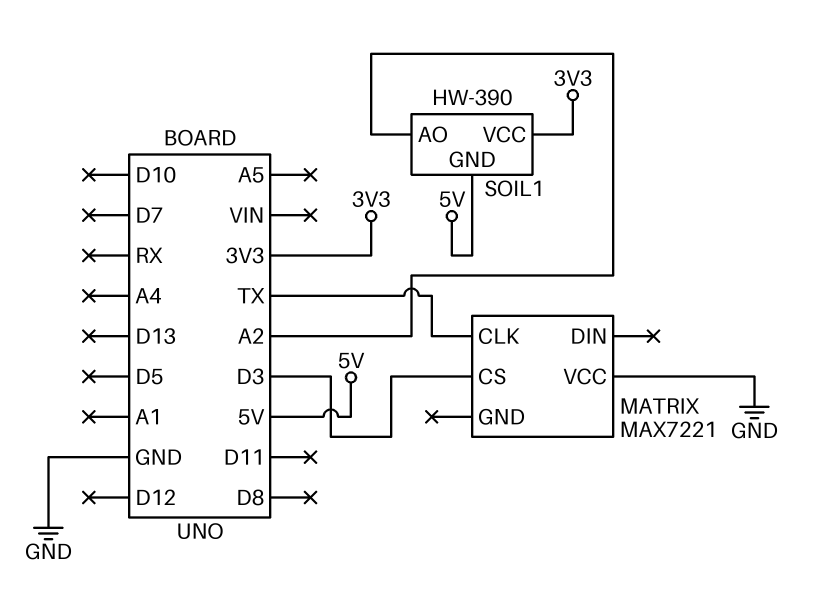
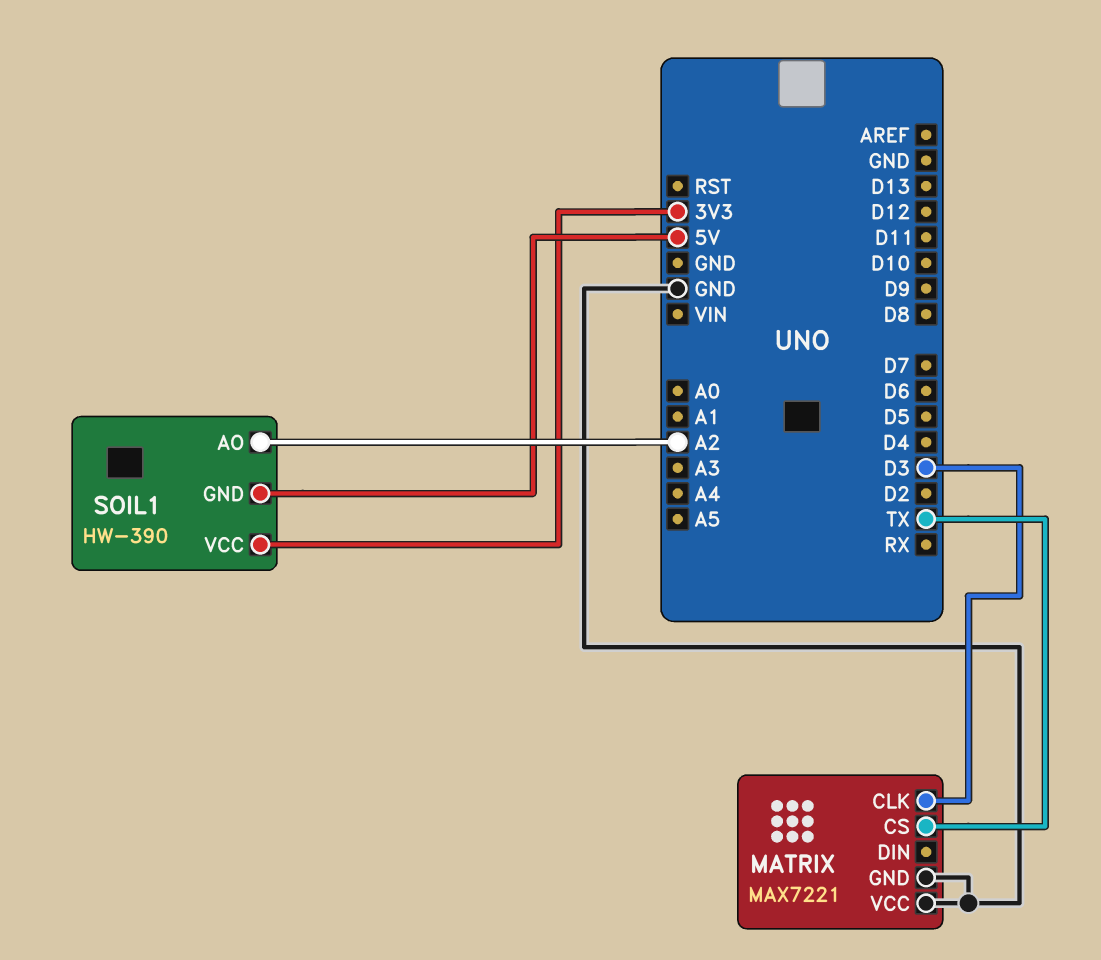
MATRIX pin CLK: TX -> D3
MATRIX pin CS: D3 -> TX
MATRIX pin GND: none -> GND

